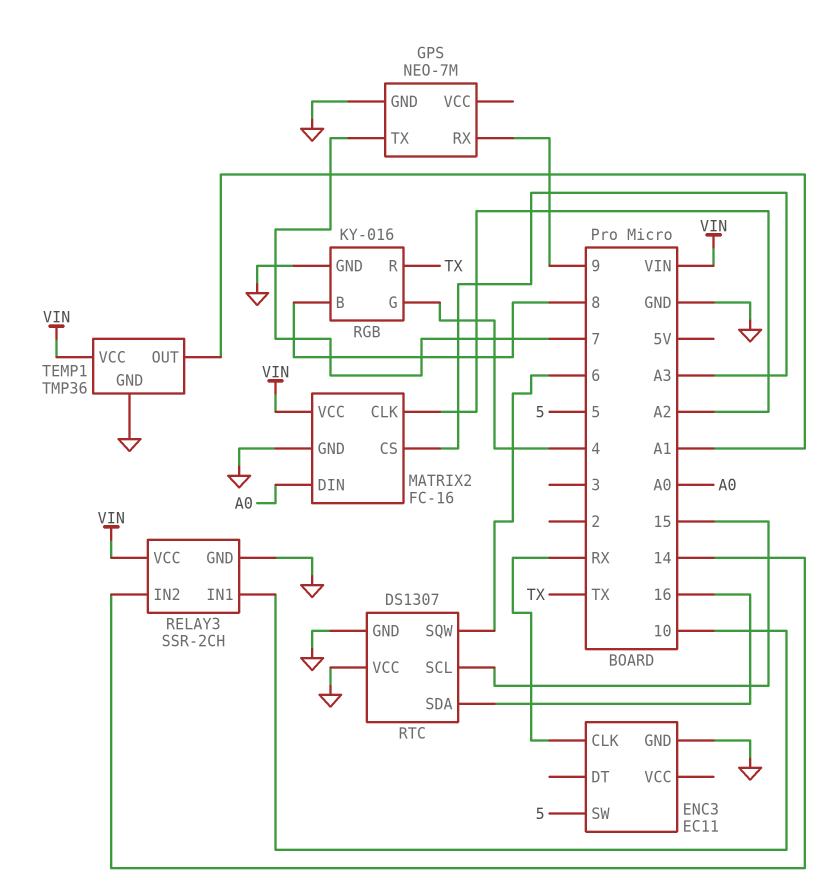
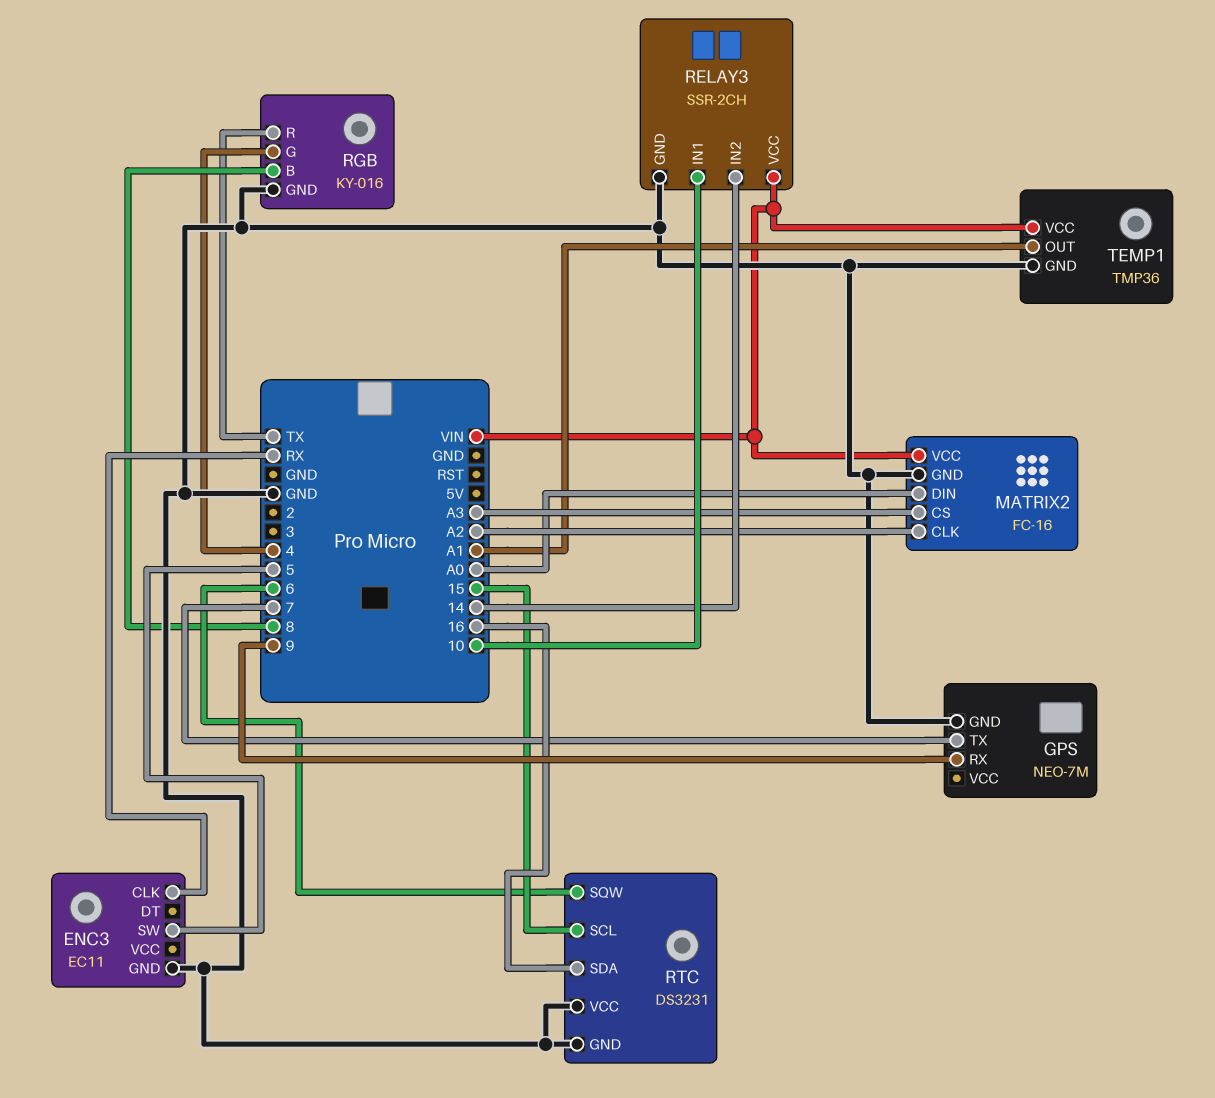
RTC: DS1307 -> DS3231

